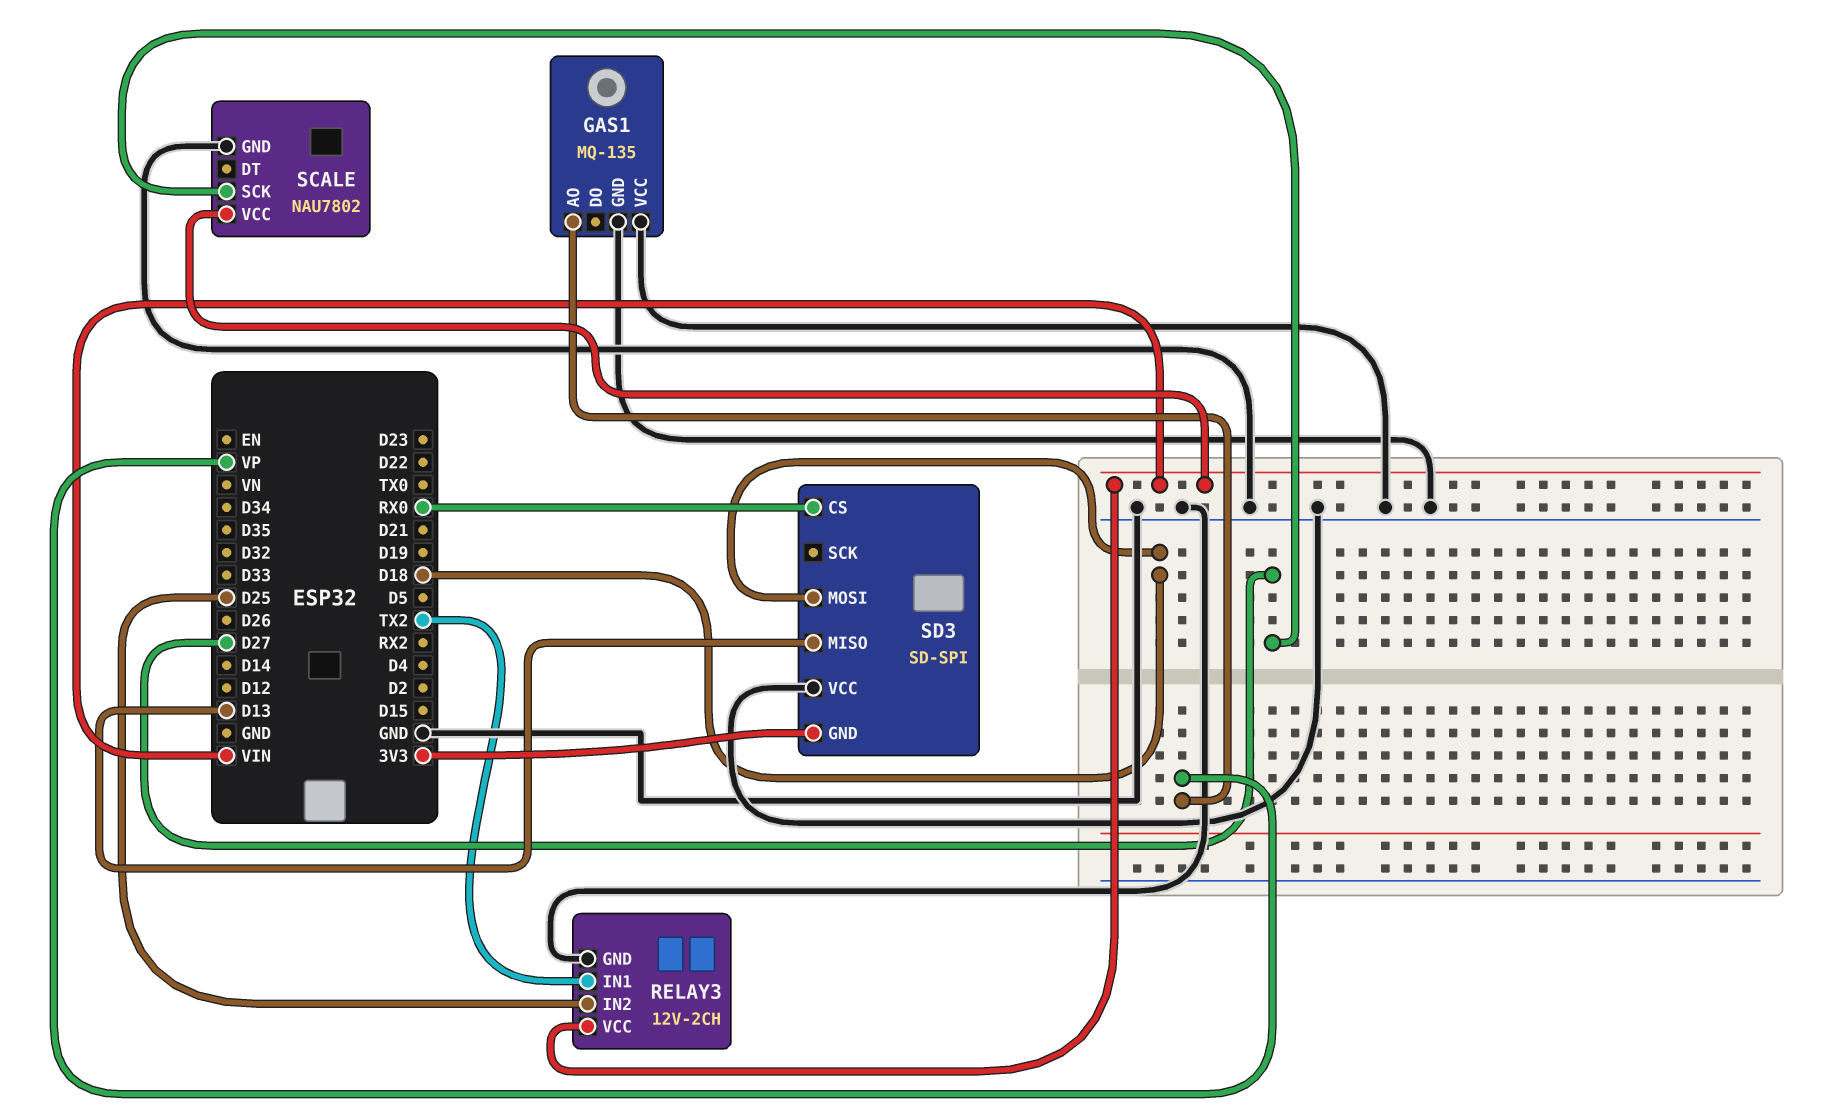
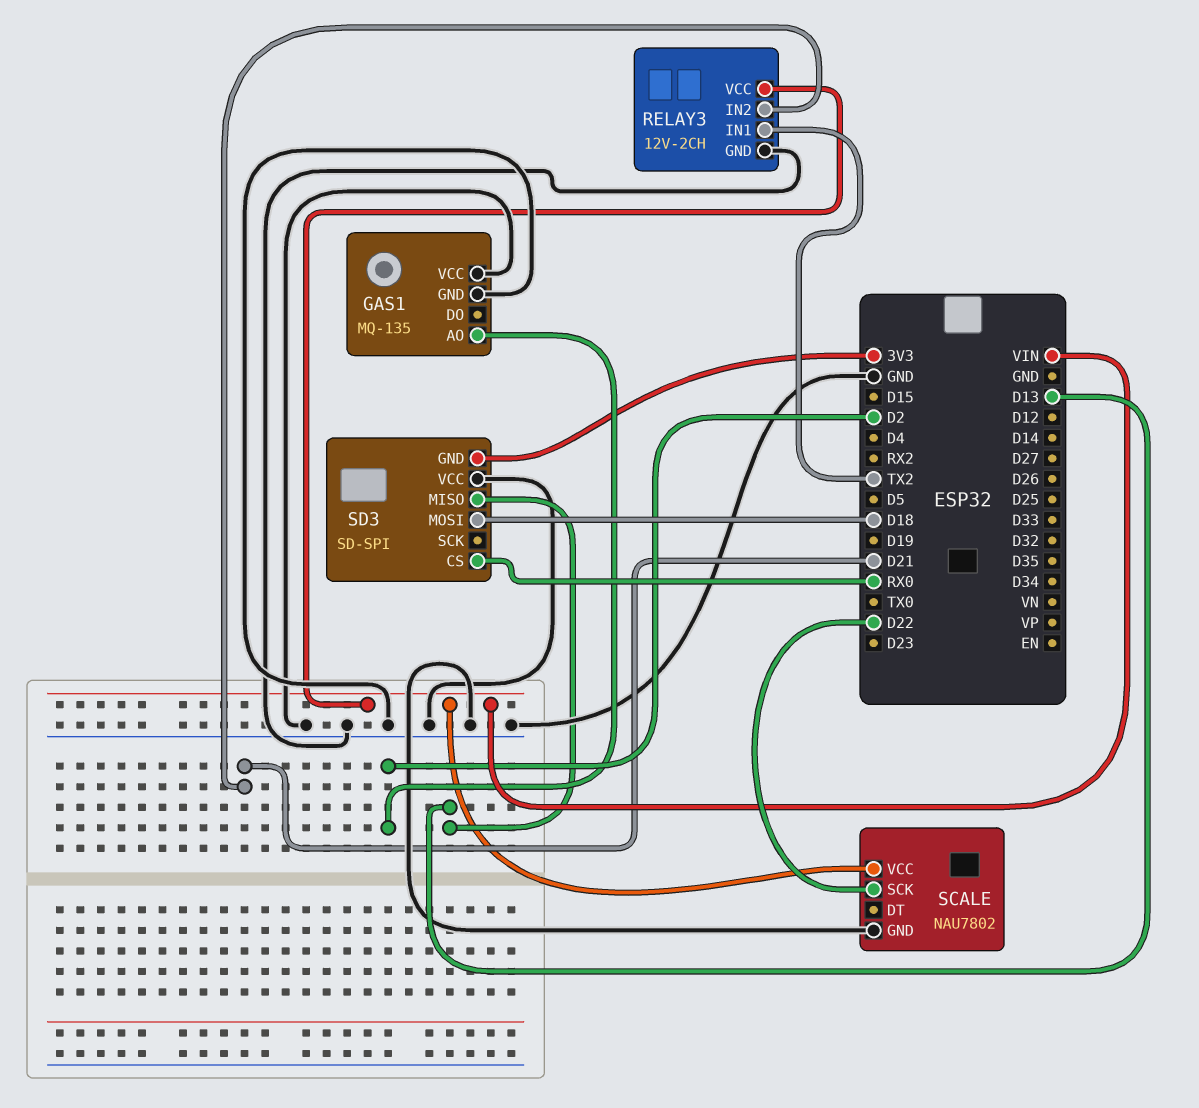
GAS1 pin AO: VP -> D2
RELAY3 pin IN2: D25 -> D21
SCALE pin SCK: D27 -> D22

